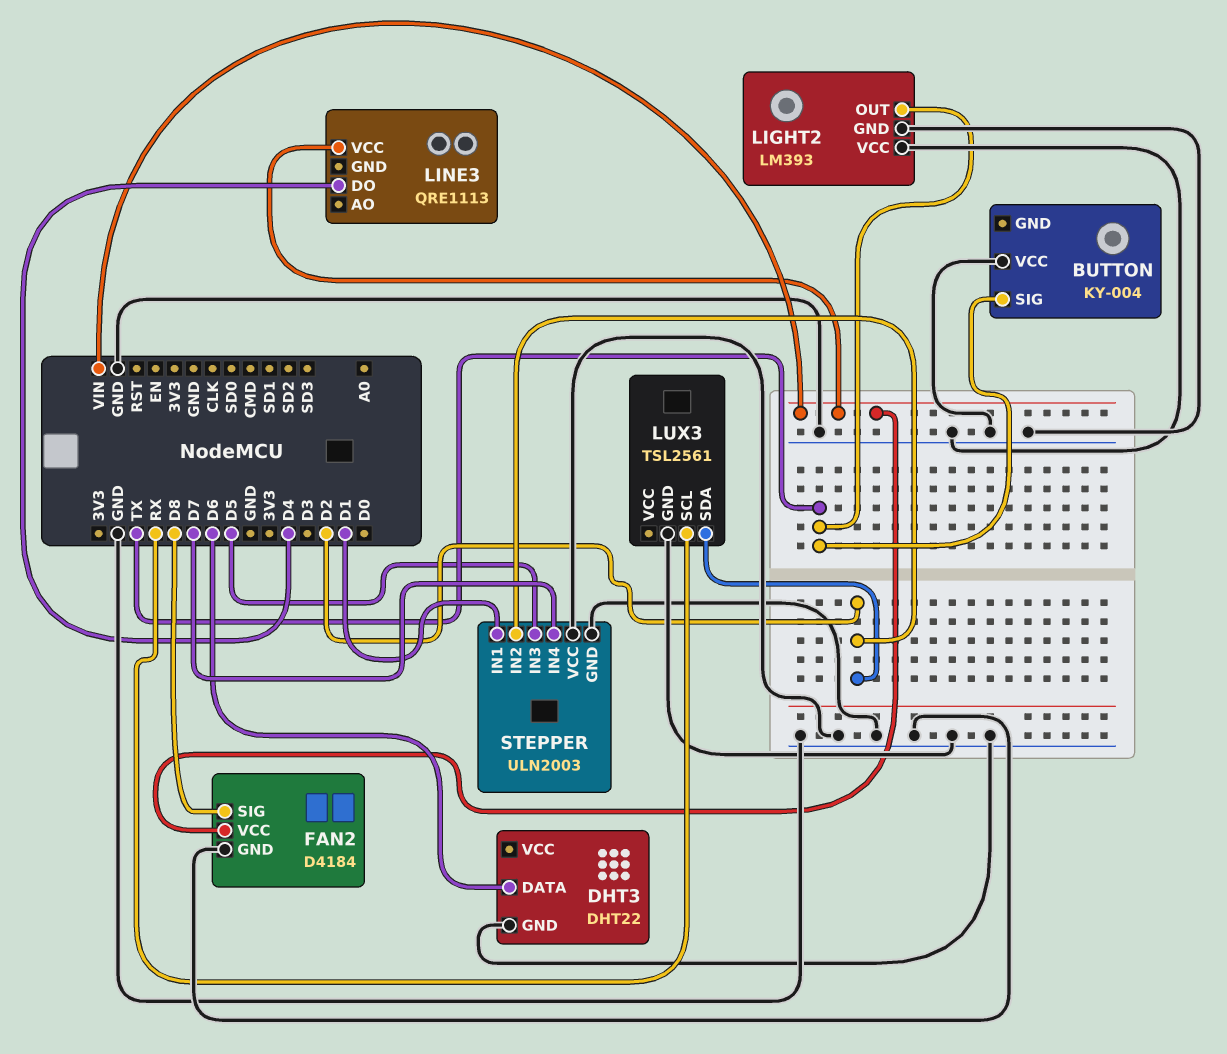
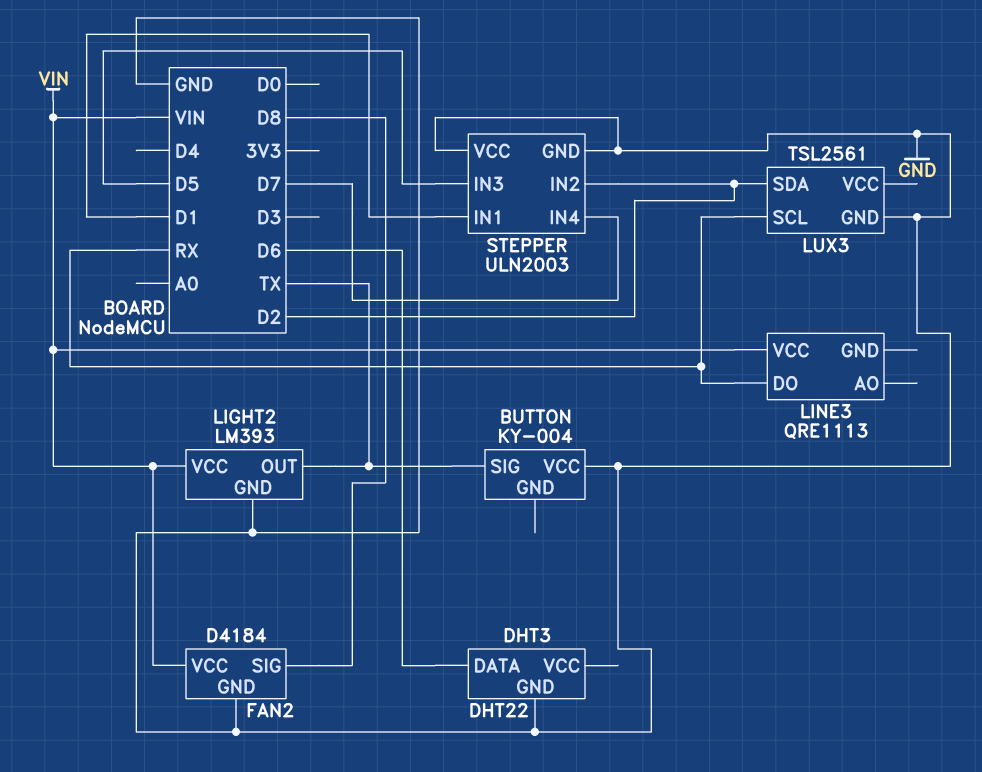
LIGHT2 pin VCC: GND -> VIN
LINE3 pin DO: D4 -> RX

